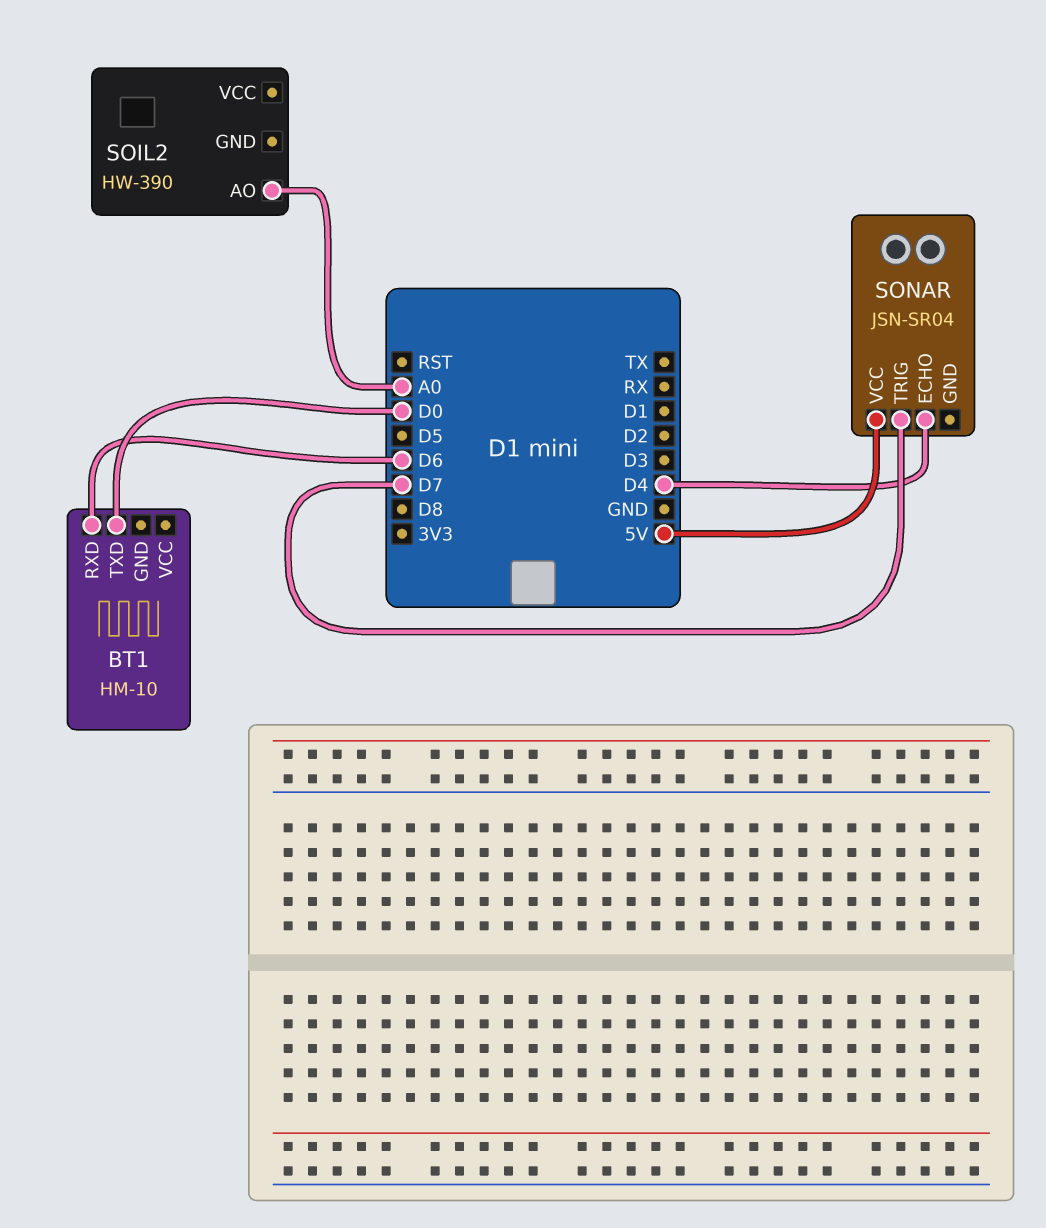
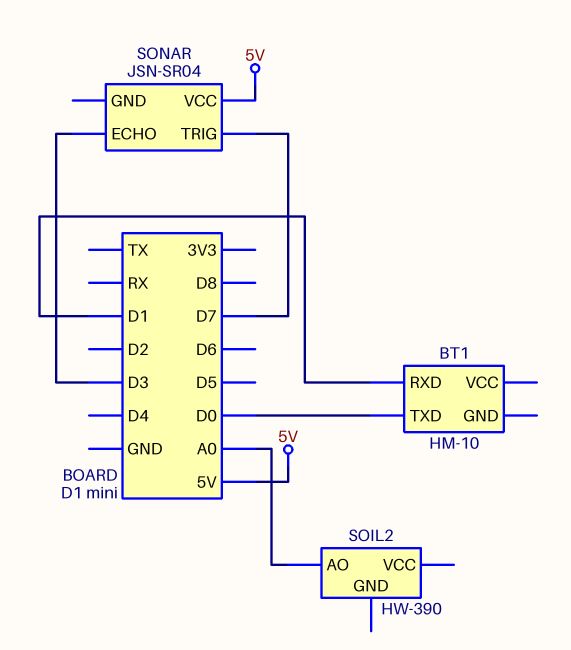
BT1 pin RXD: D6 -> D1
SONAR pin ECHO: D4 -> D3

